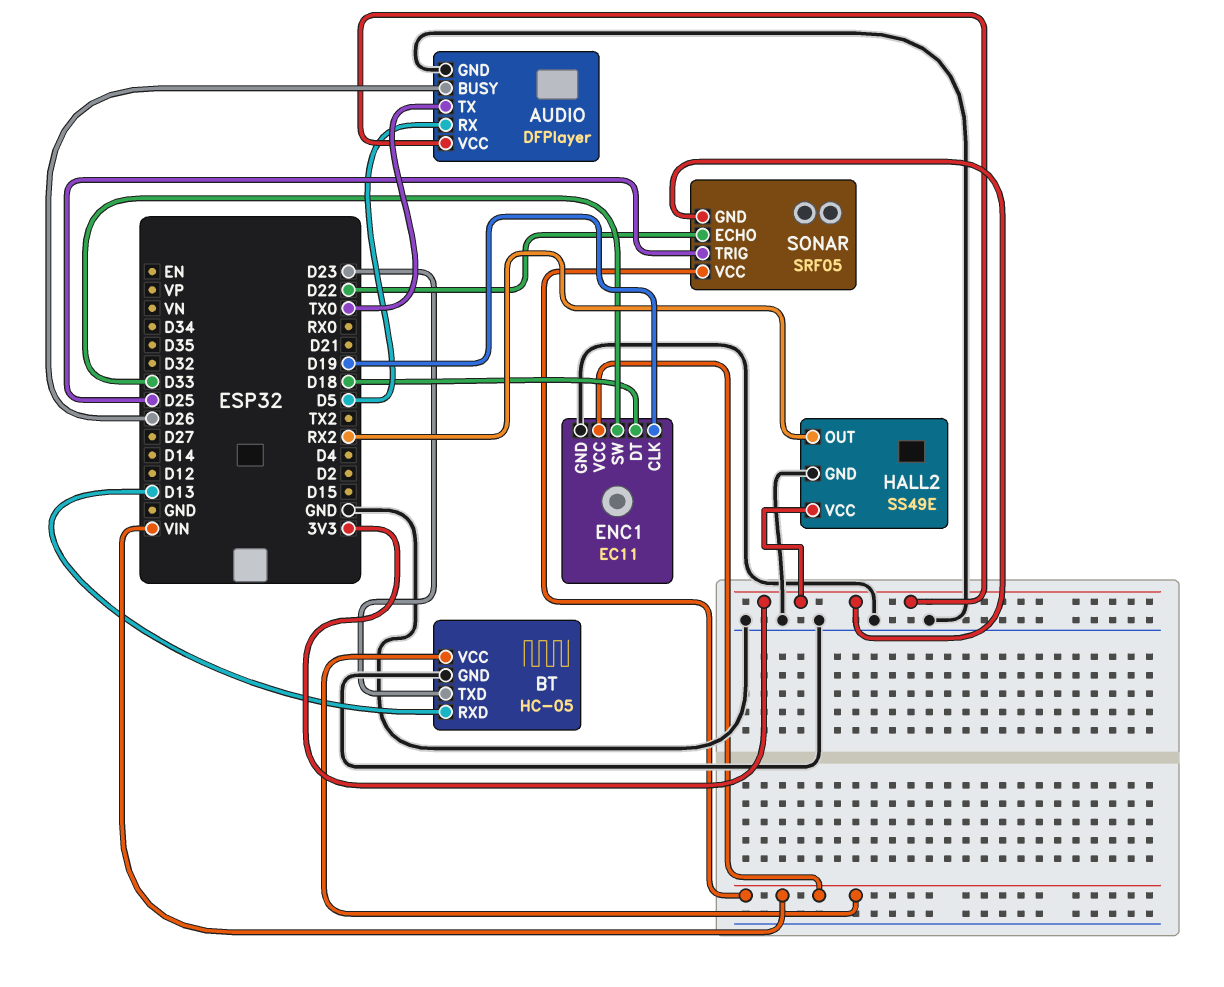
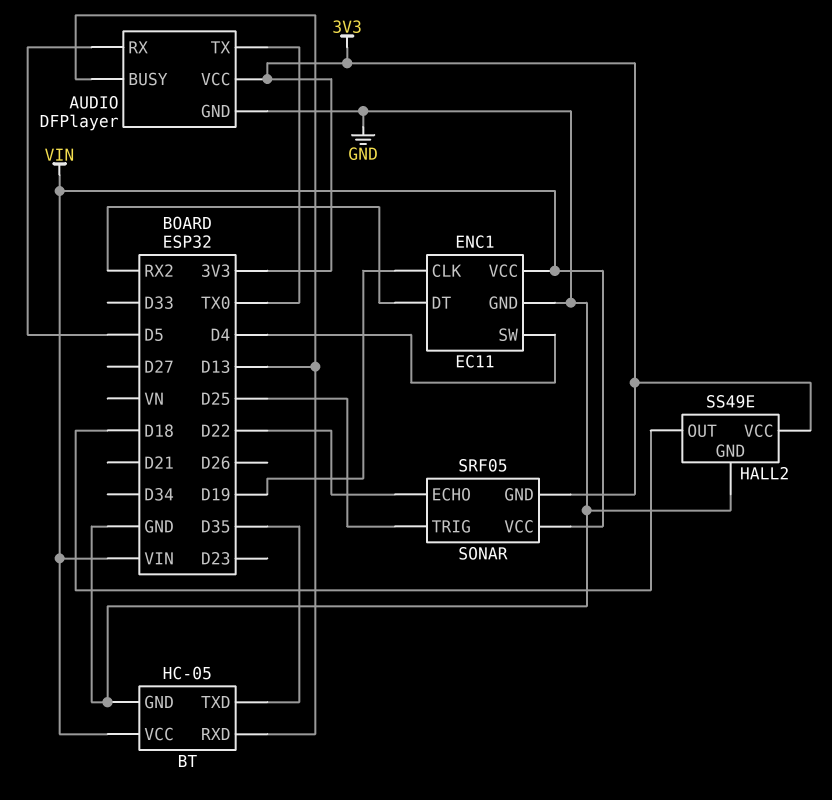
AUDIO pin BUSY: D26 -> D13
BT pin TXD: D23 -> D35
ENC1 pin DT: D18 -> RX2
ENC1 pin SW: D33 -> D4
HALL2 pin OUT: RX2 -> D18

